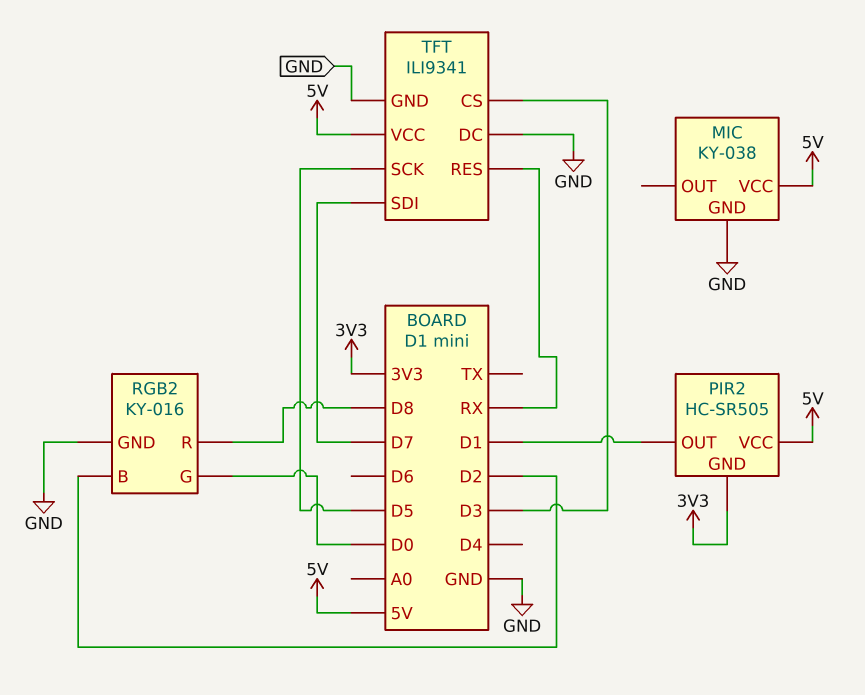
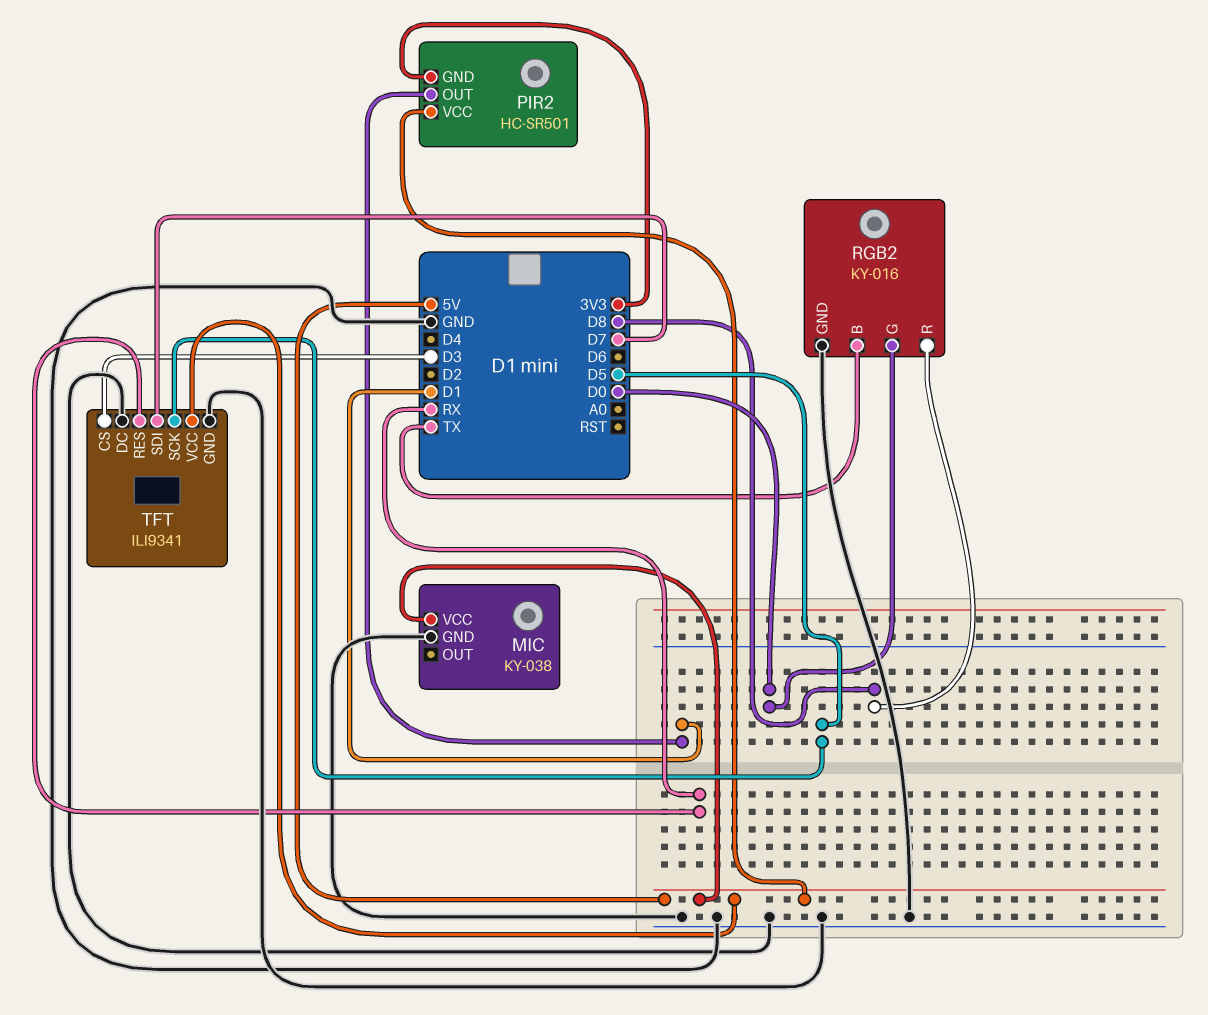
PIR2: HC-SR505 -> HC-SR501
RGB2 pin B: D2 -> TX

